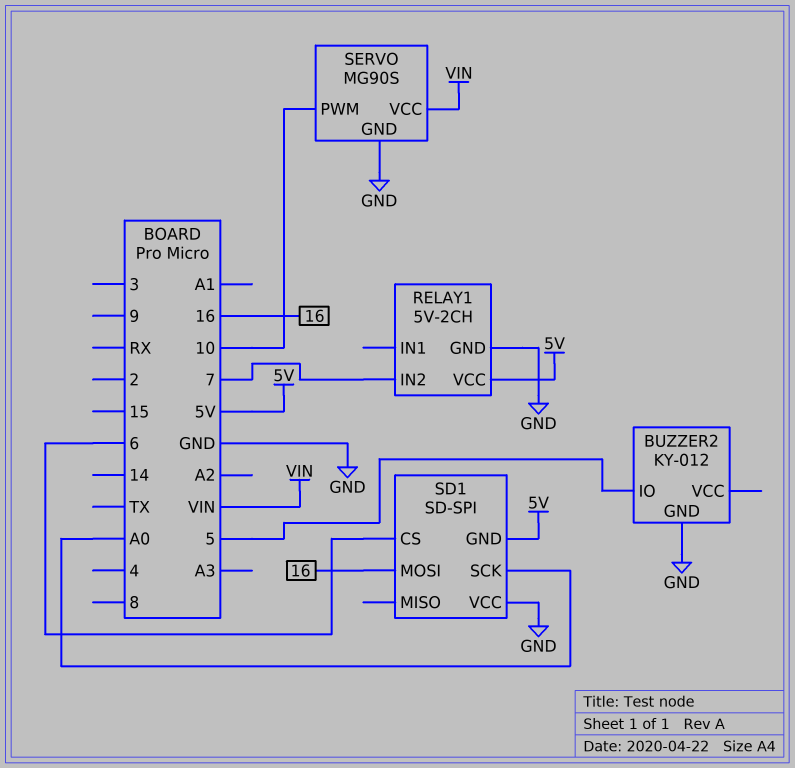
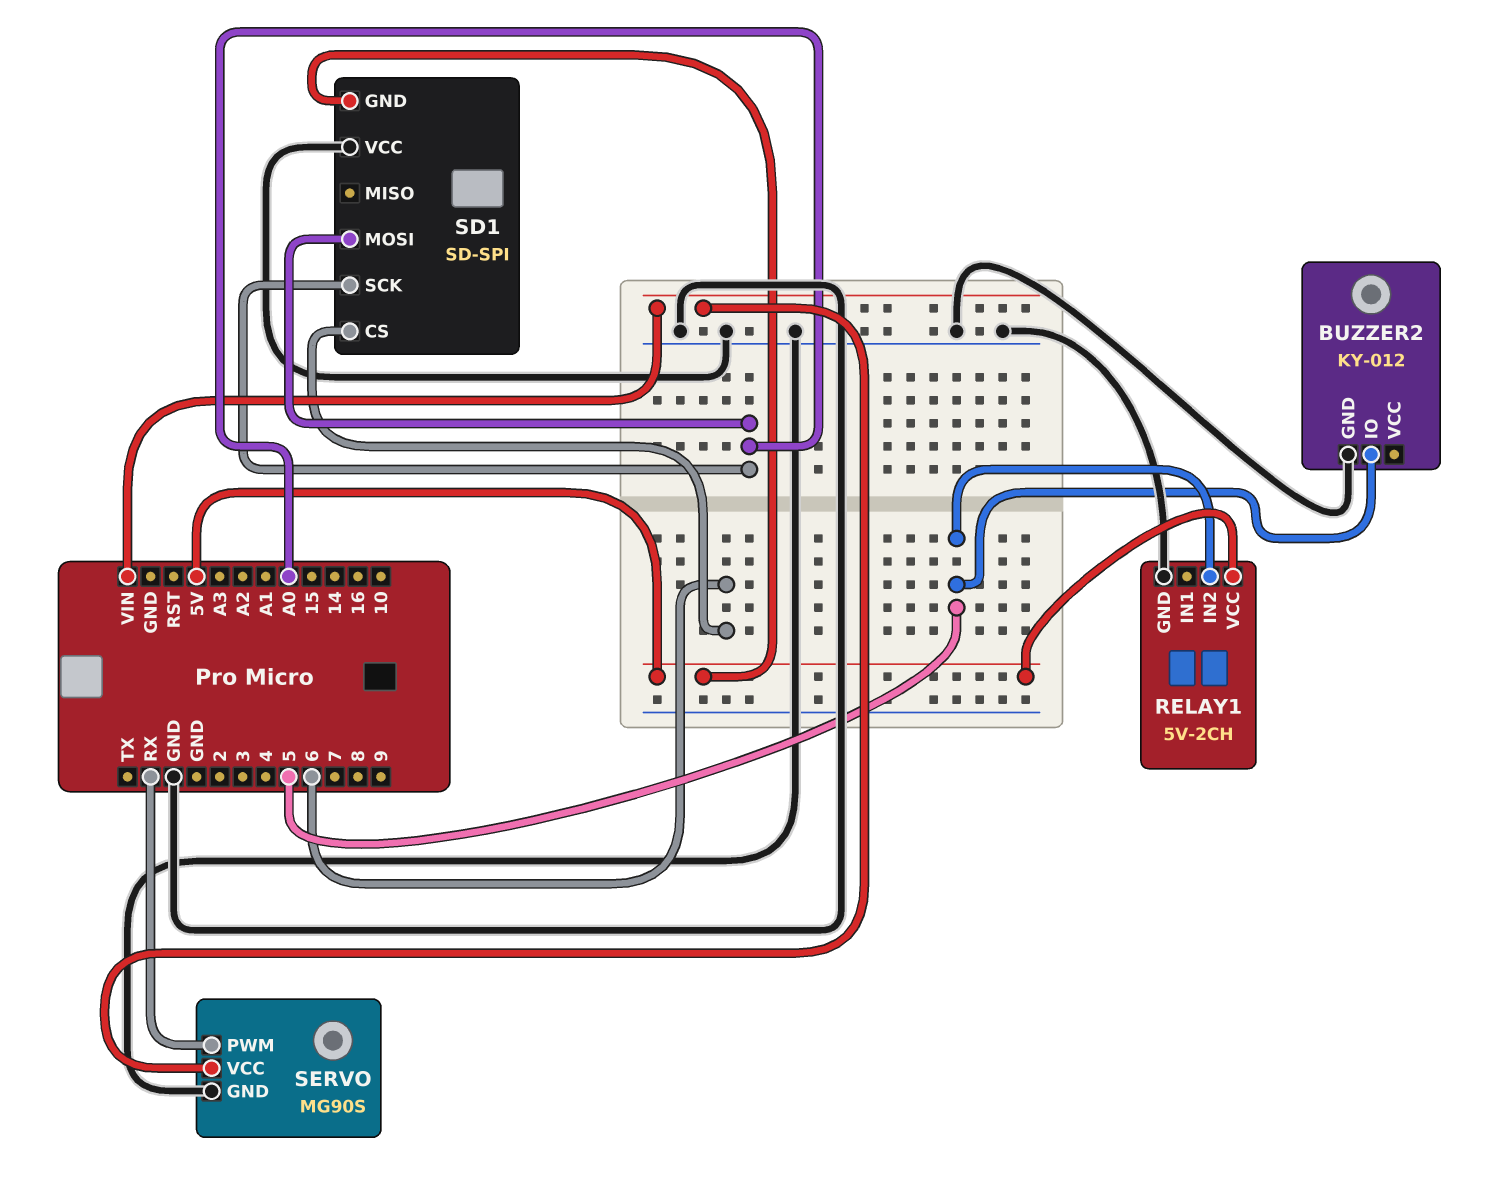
RELAY1 pin IN2: 7 -> 5
SD1 pin MOSI: 16 -> A0
SERVO pin PWM: 10 -> RX

